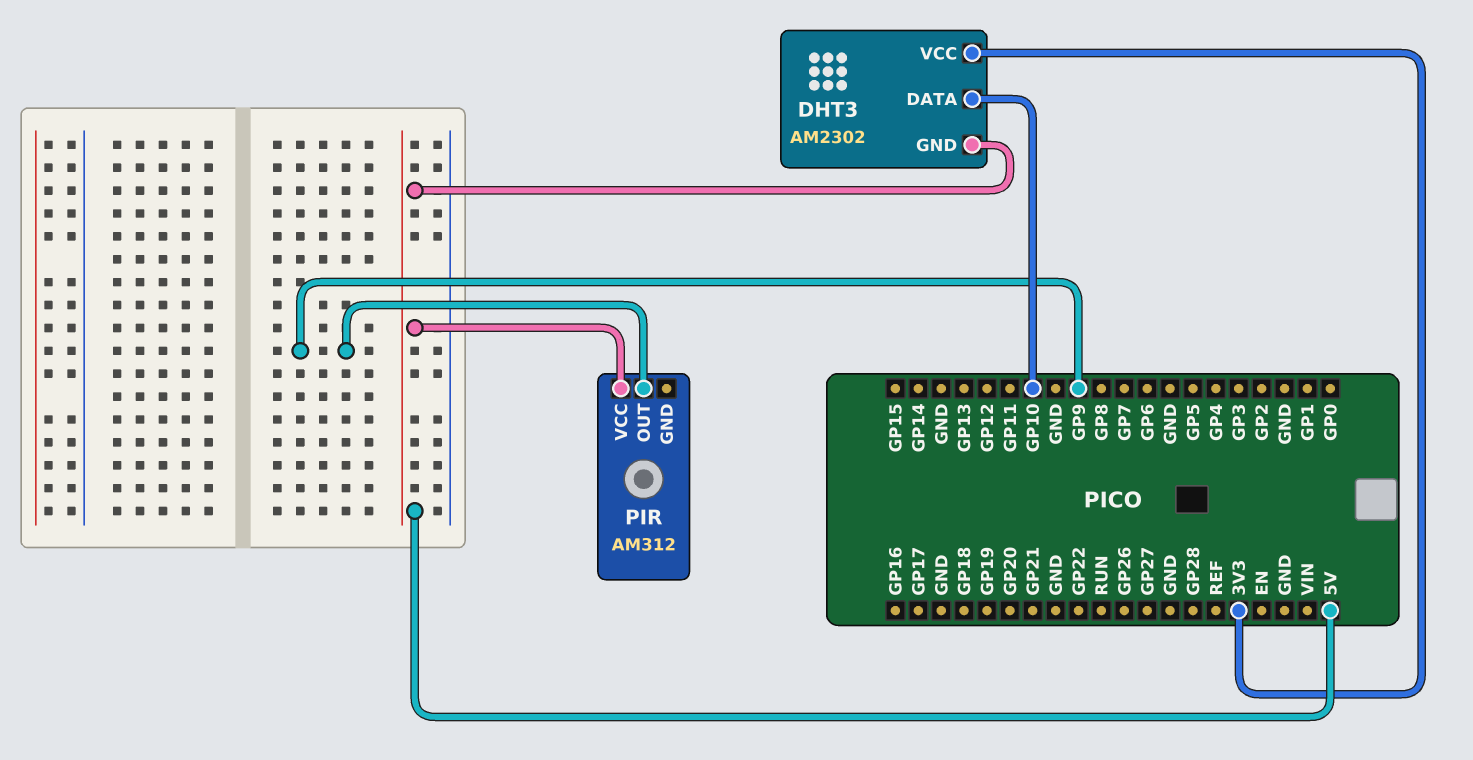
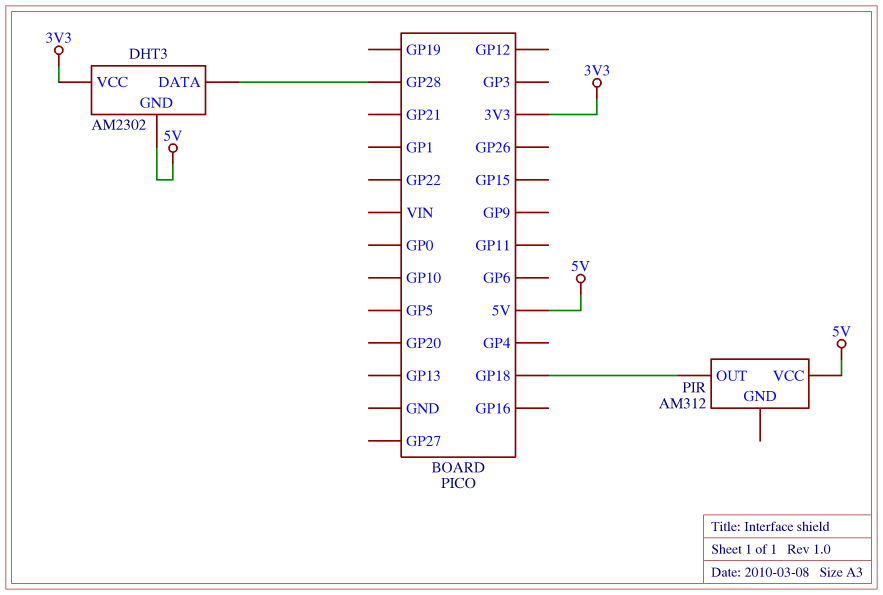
DHT3 pin DATA: GP10 -> GP28
PIR pin OUT: GP9 -> GP18

